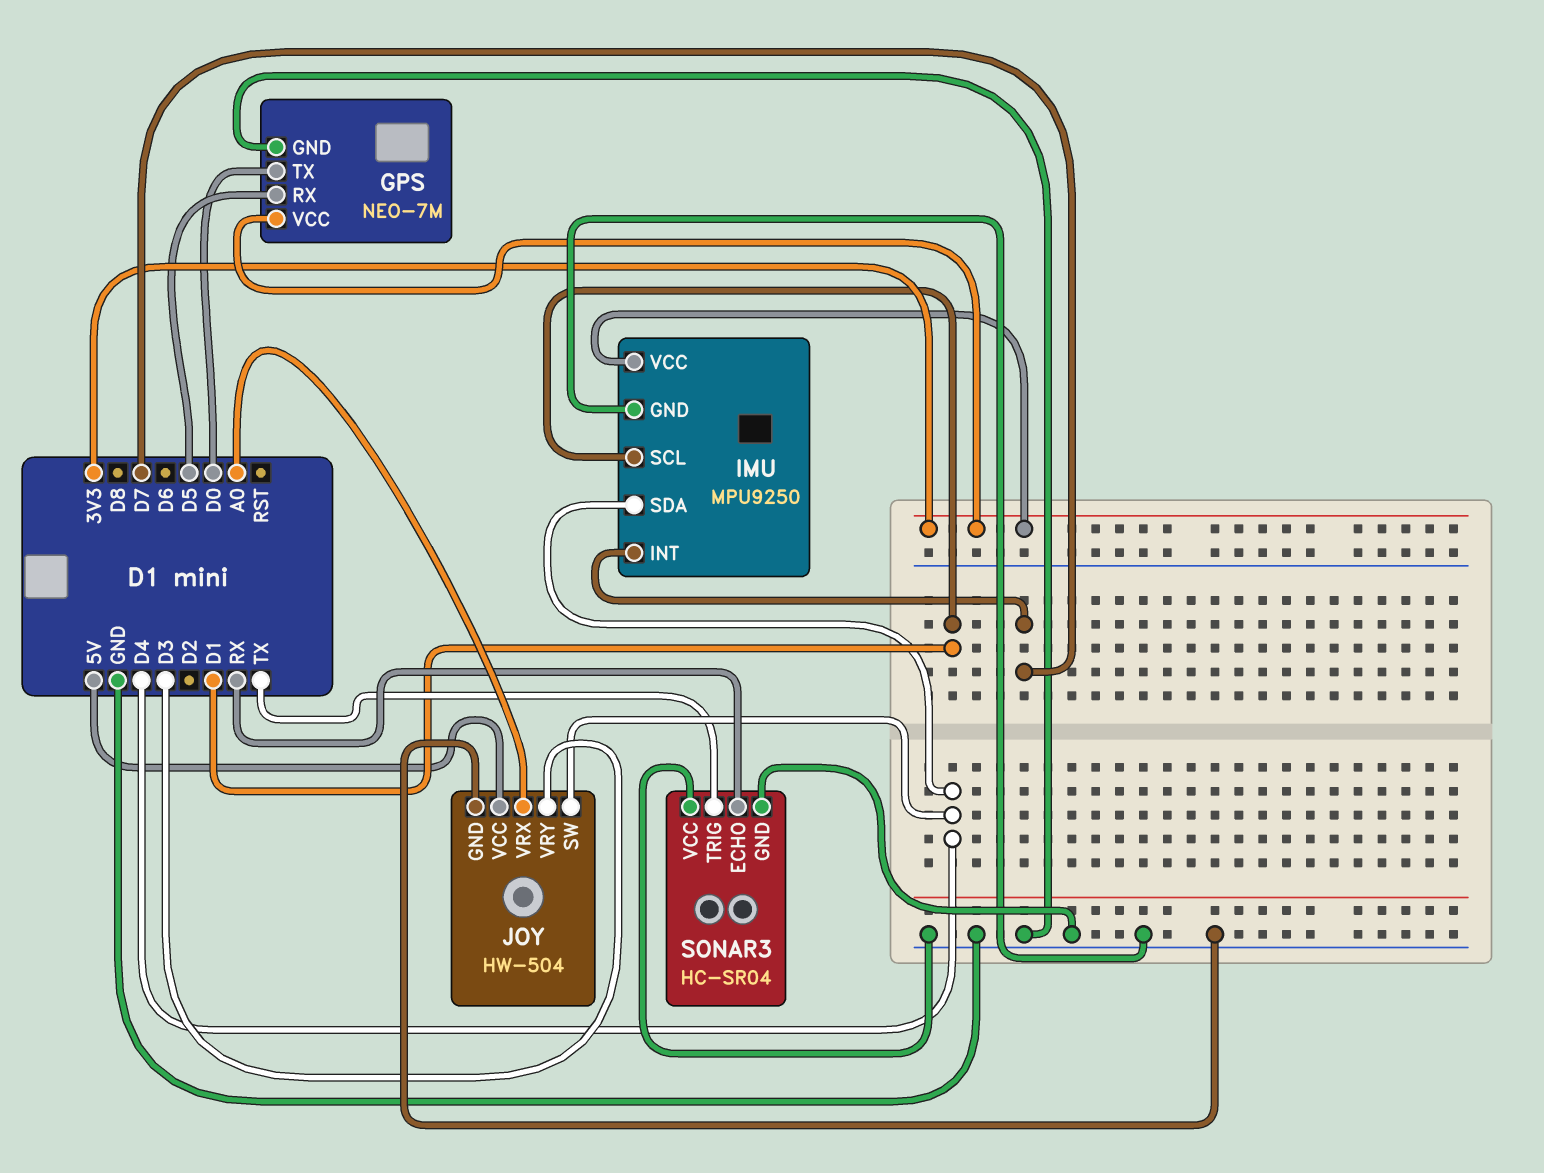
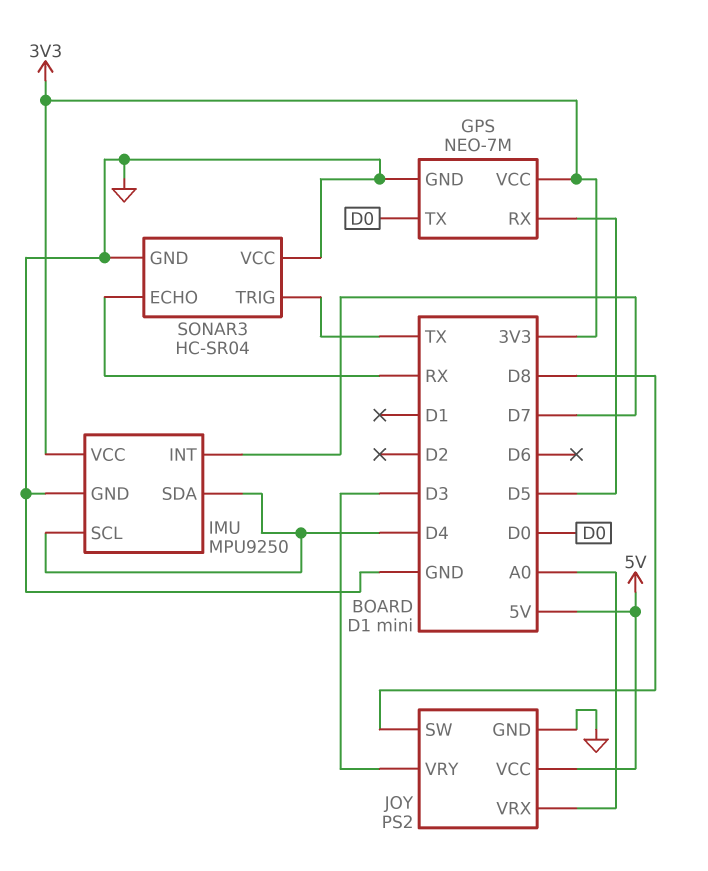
IMU pin SCL: D1 -> D4
JOY: HW-504 -> PS2
JOY pin SW: D4 -> D8

